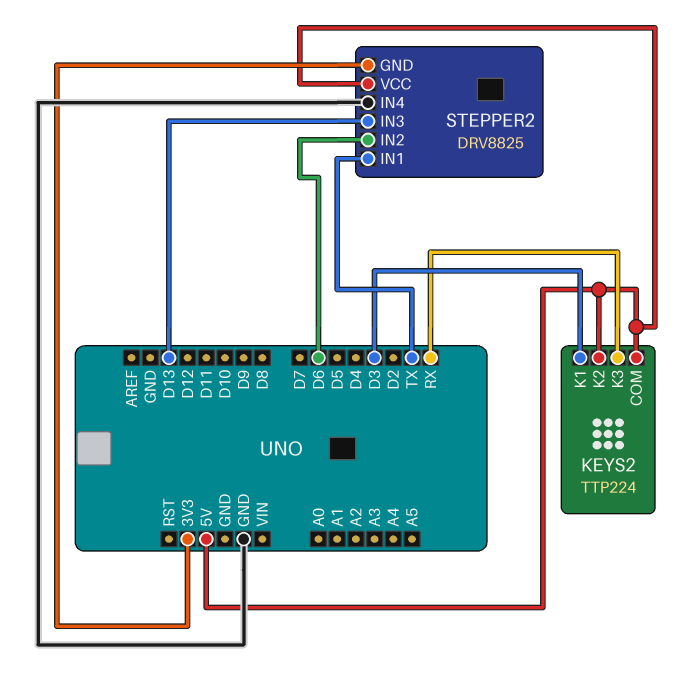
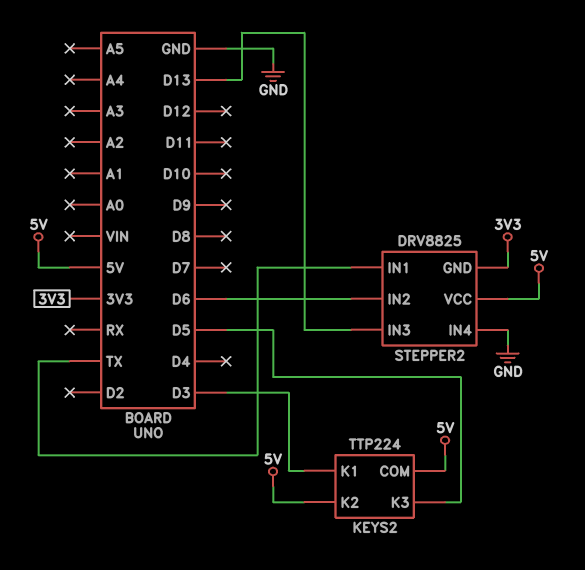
KEYS2 pin K3: RX -> D5

